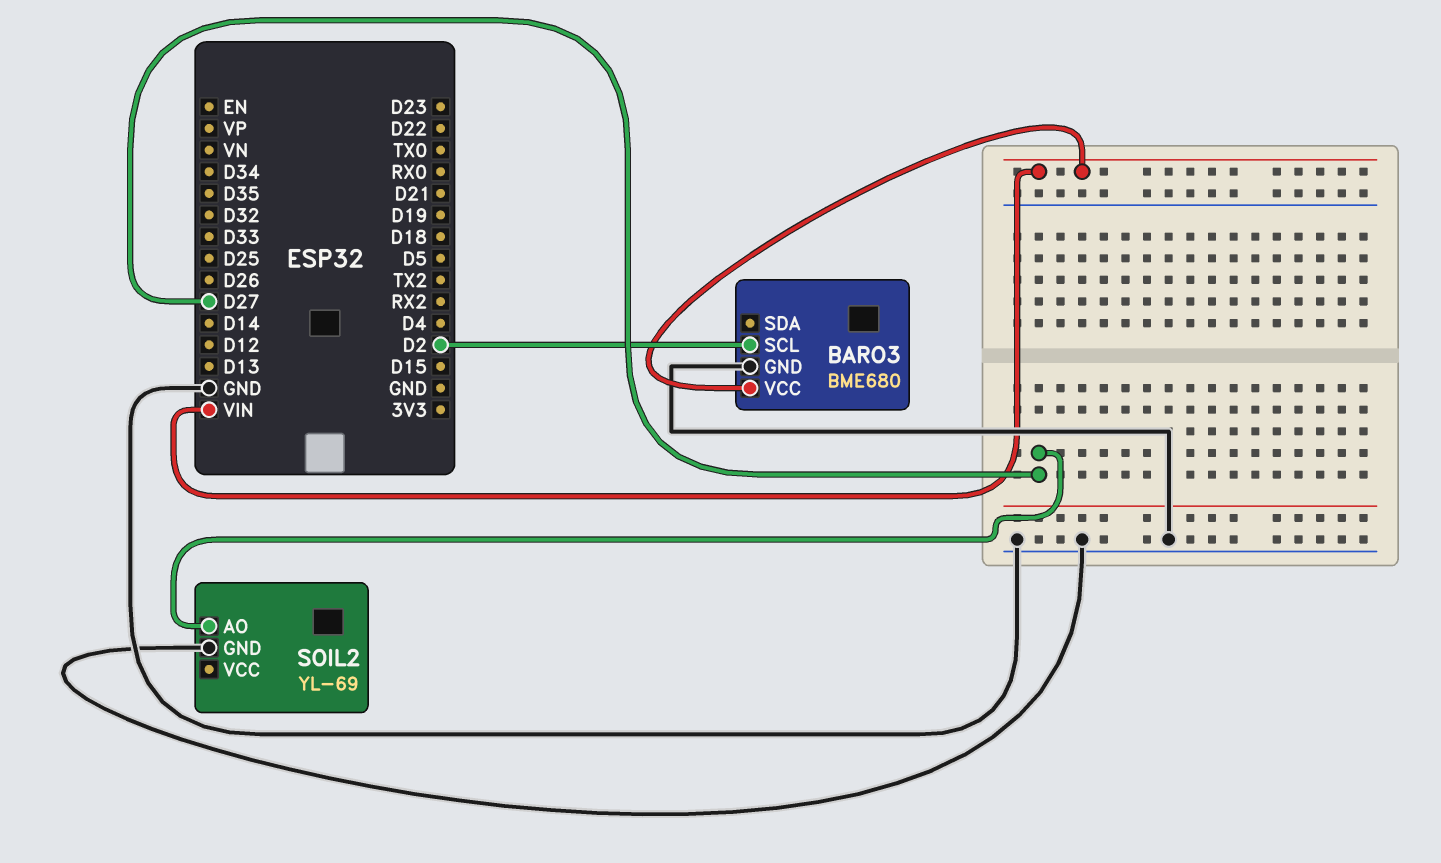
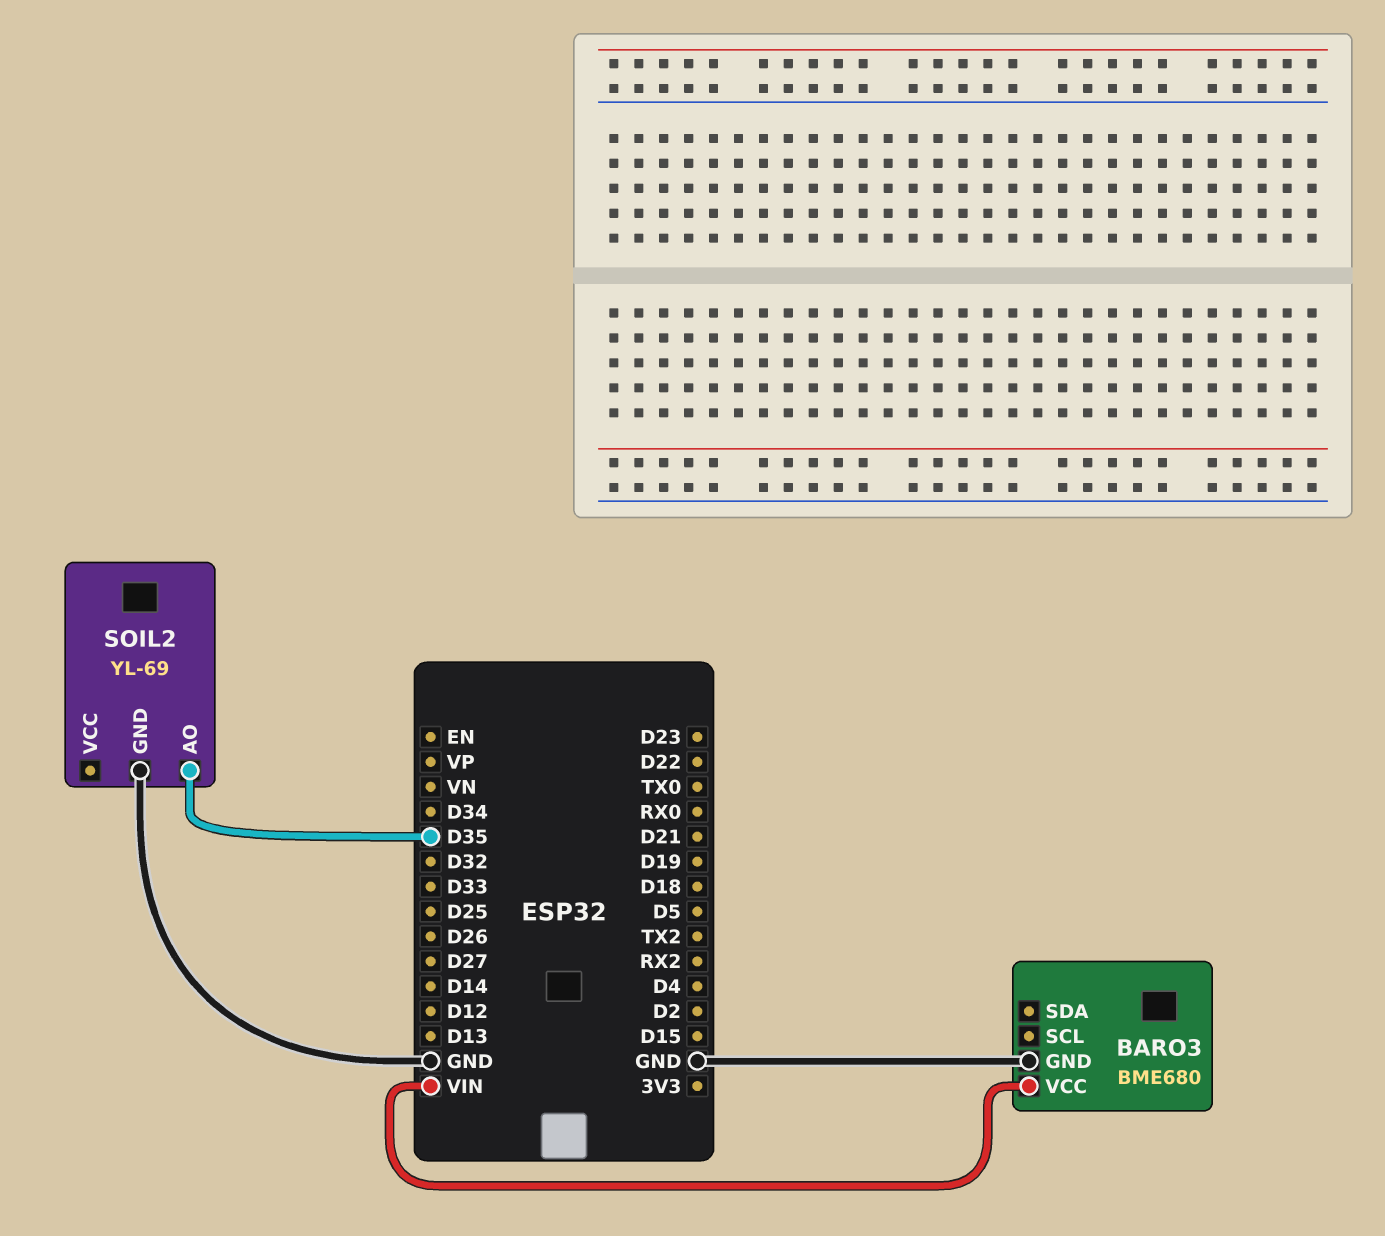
BARO3 pin SCL: D2 -> none
SOIL2 pin AO: D27 -> D35

